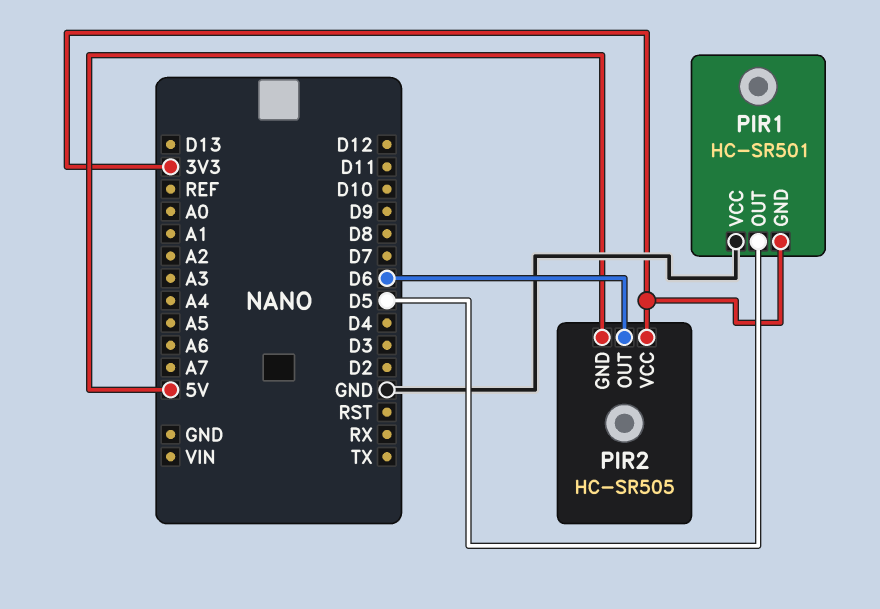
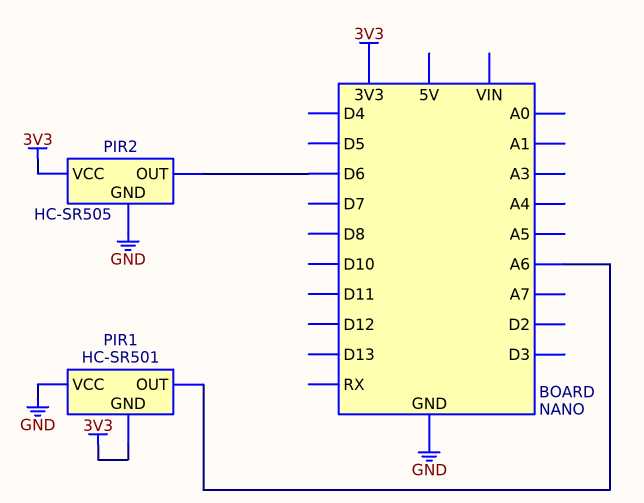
PIR1 pin OUT: D5 -> A6
PIR2 pin GND: 5V -> GND

